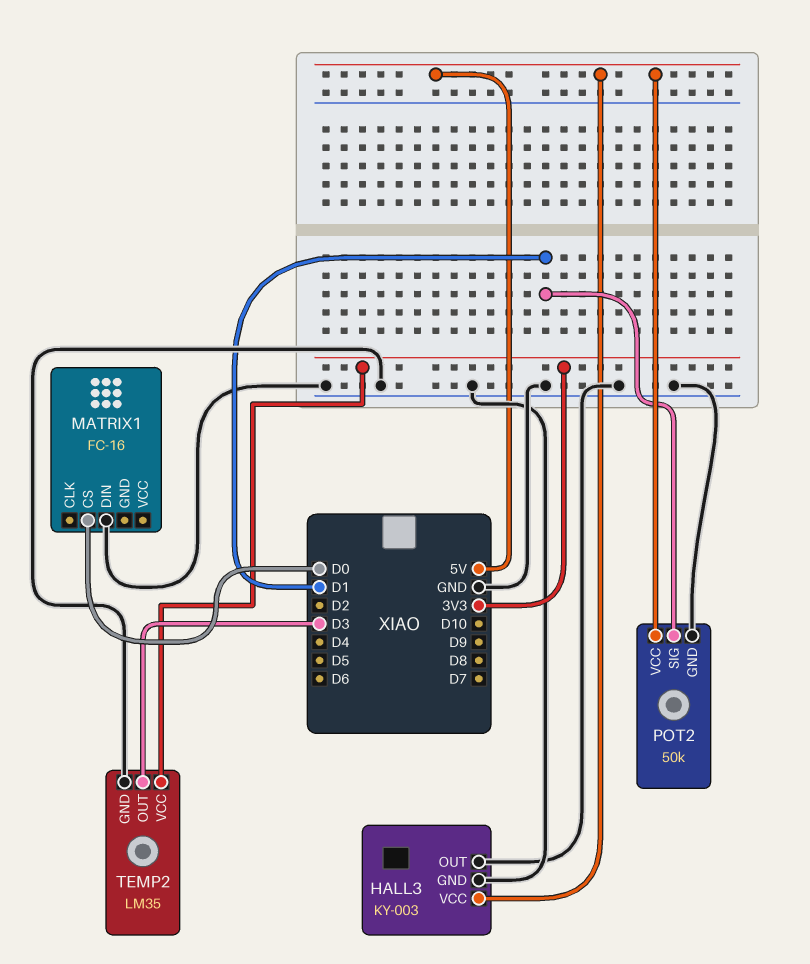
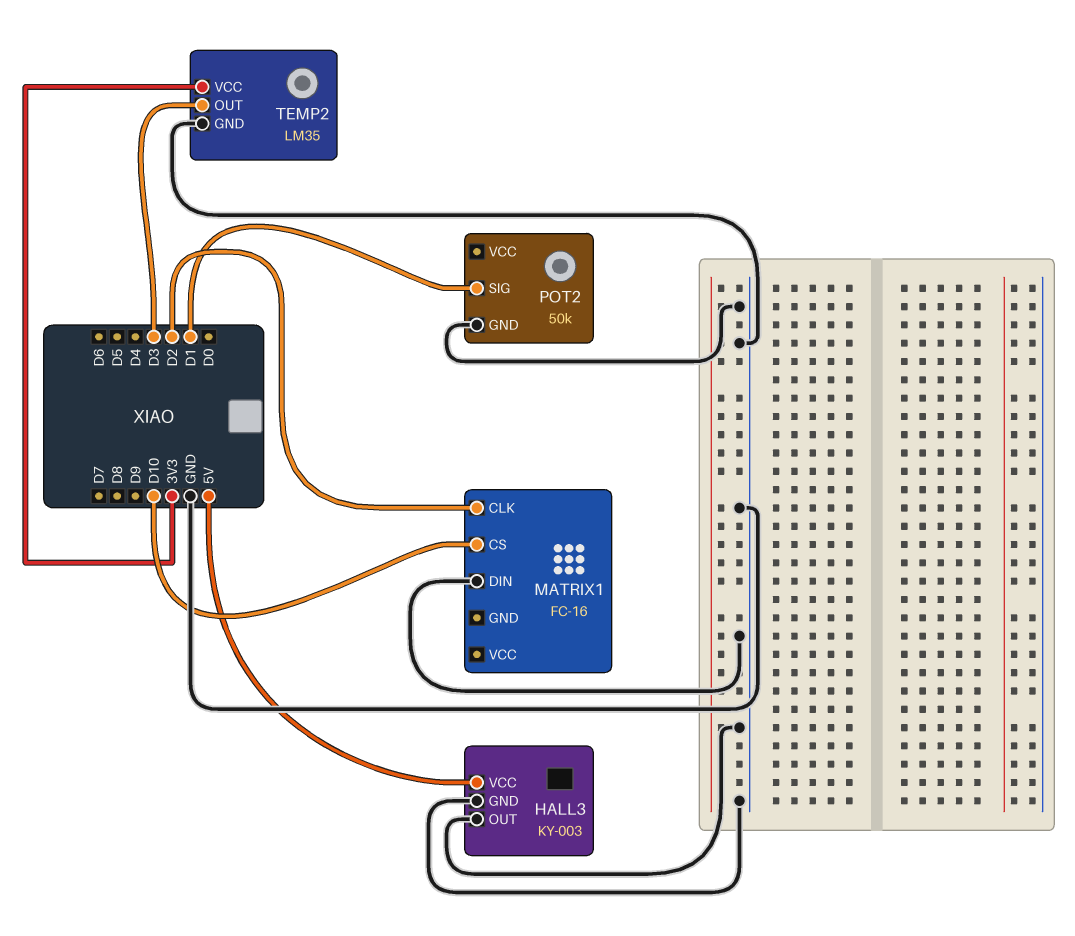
MATRIX1 pin CLK: none -> D2
MATRIX1 pin CS: D0 -> D10
POT2 pin VCC: 5V -> none

